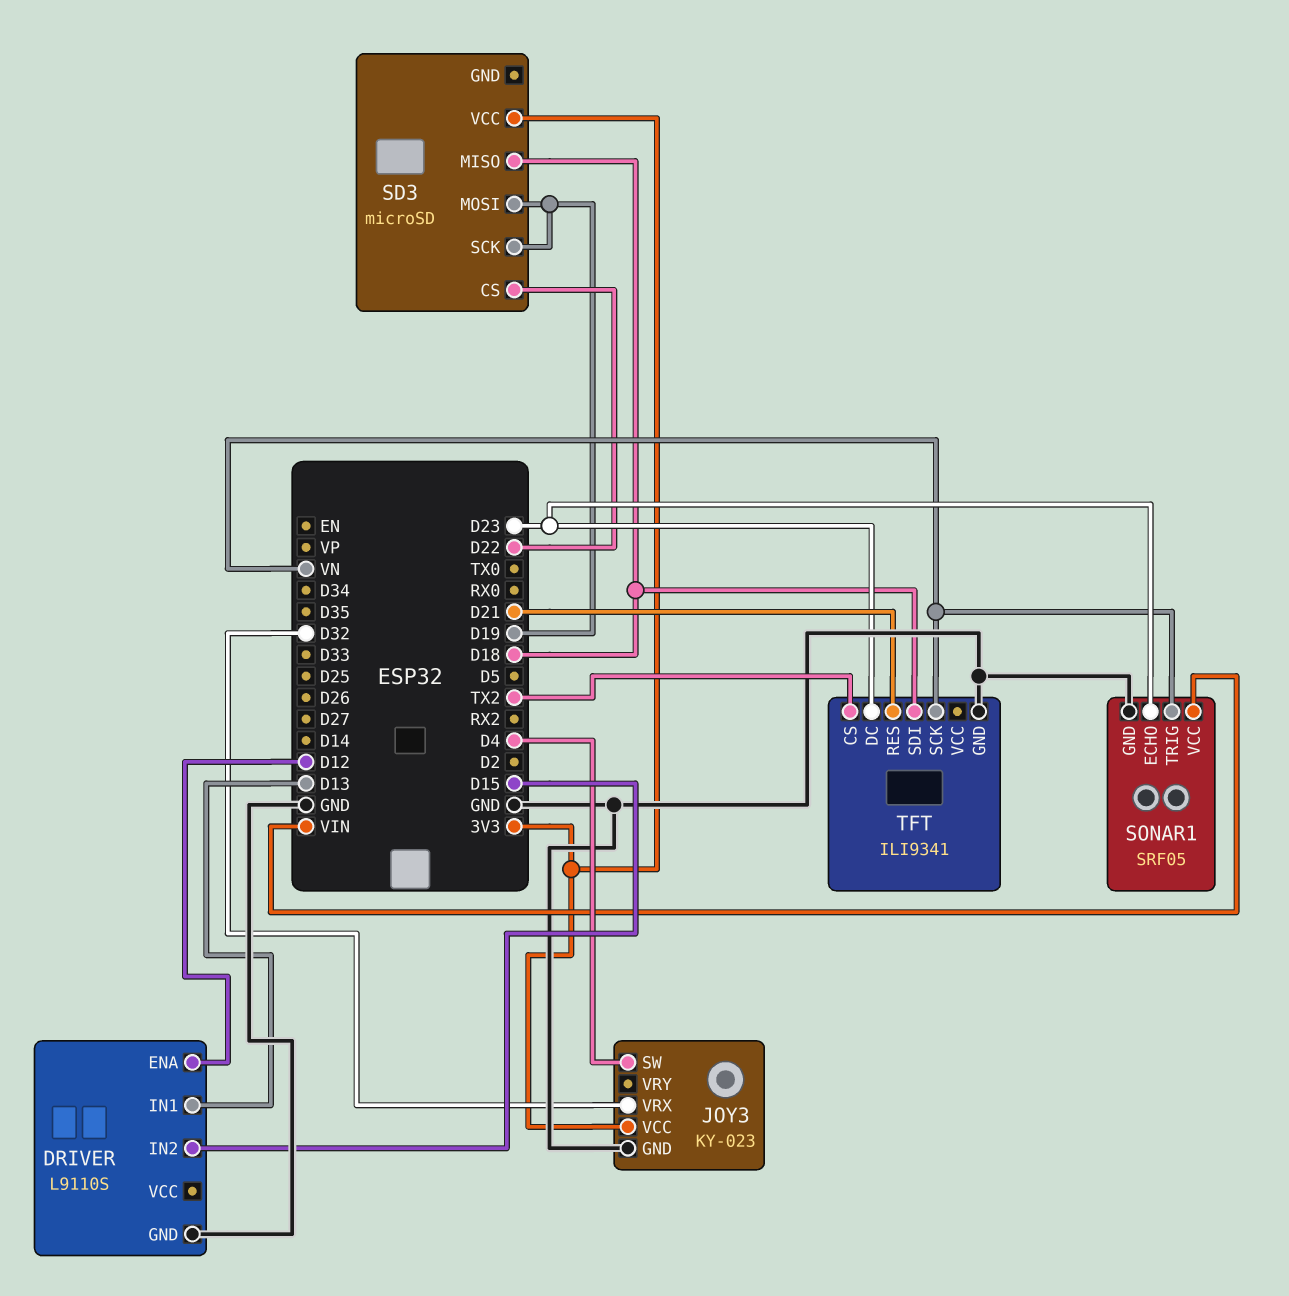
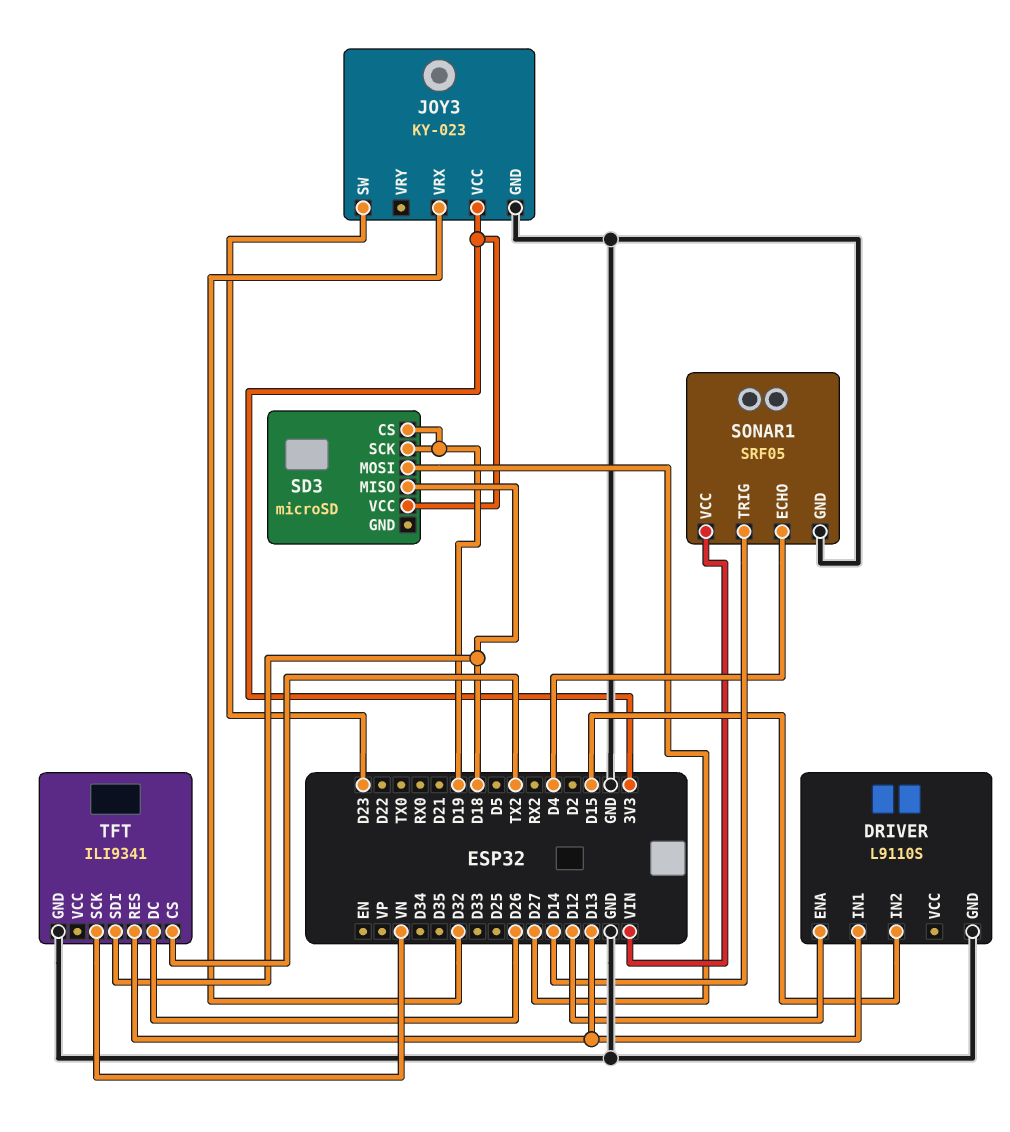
JOY3 pin SW: D4 -> D23
SD3 pin CS: D22 -> D19
SD3 pin MOSI: D19 -> D27
SONAR1 pin ECHO: D23 -> D4
SONAR1 pin TRIG: VN -> D14
TFT pin DC: D23 -> D26
TFT pin RES: D21 -> D13

